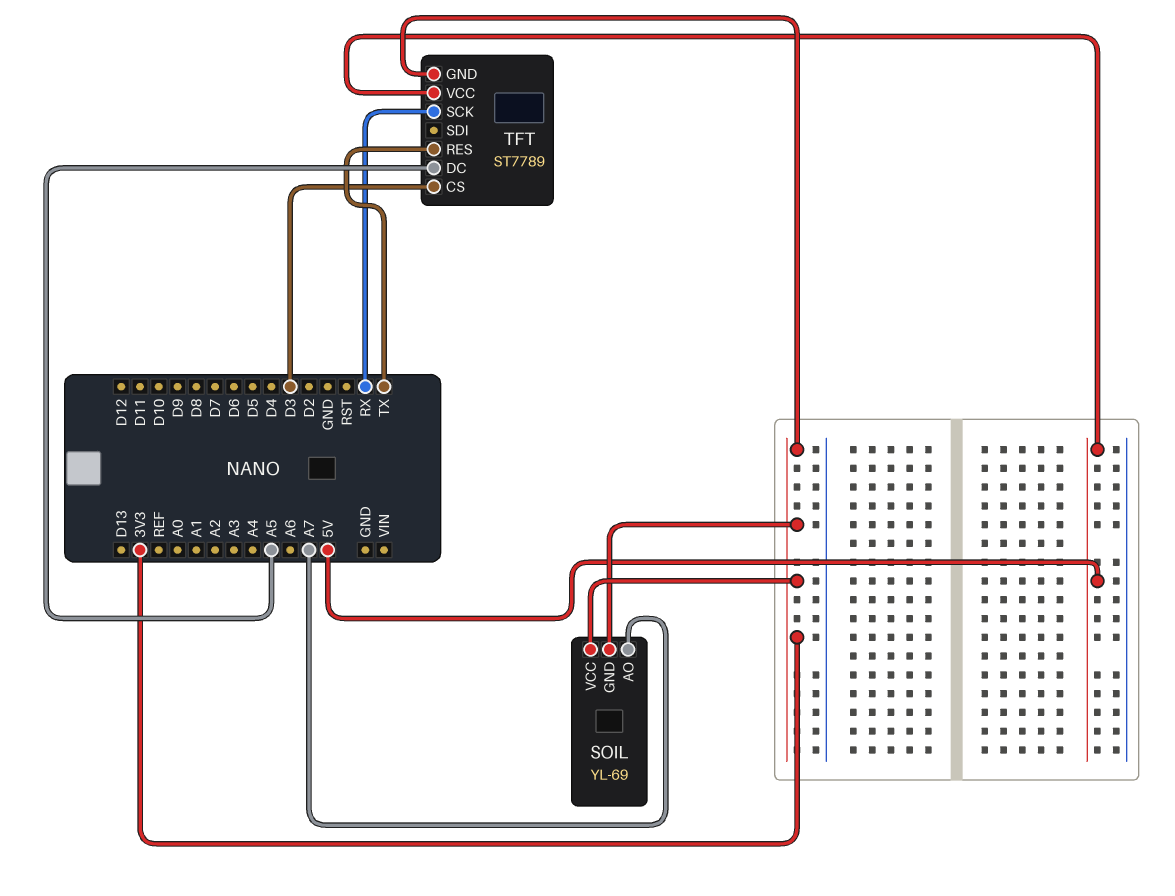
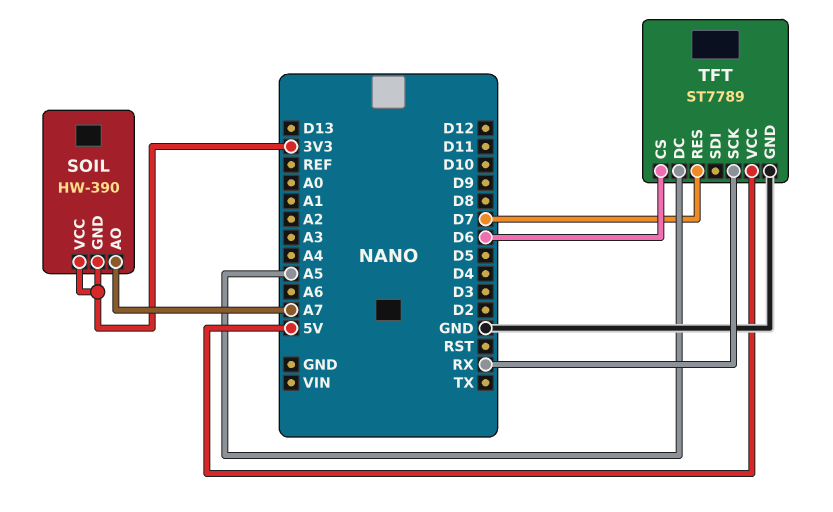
SOIL: YL-69 -> HW-390
TFT pin CS: D3 -> D6
TFT pin GND: 3V3 -> GND
TFT pin RES: TX -> D7

